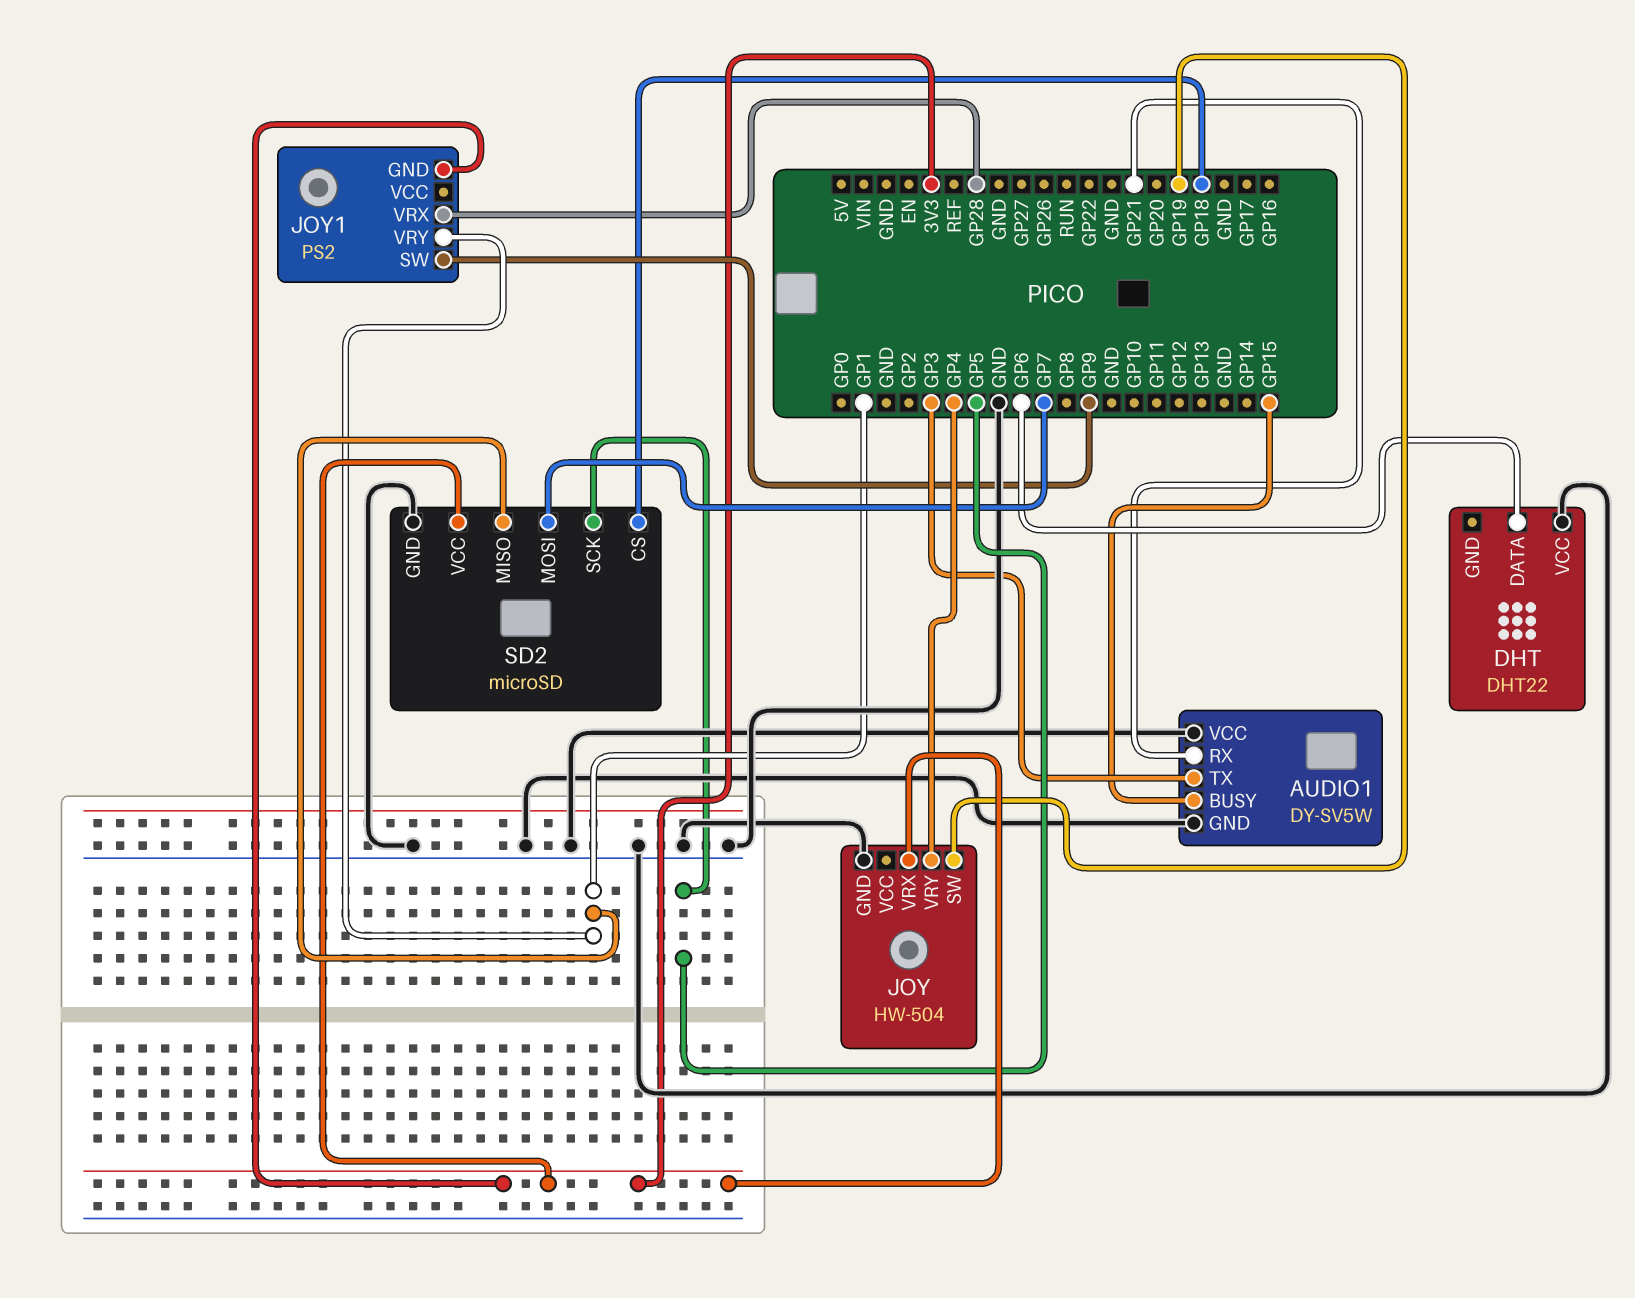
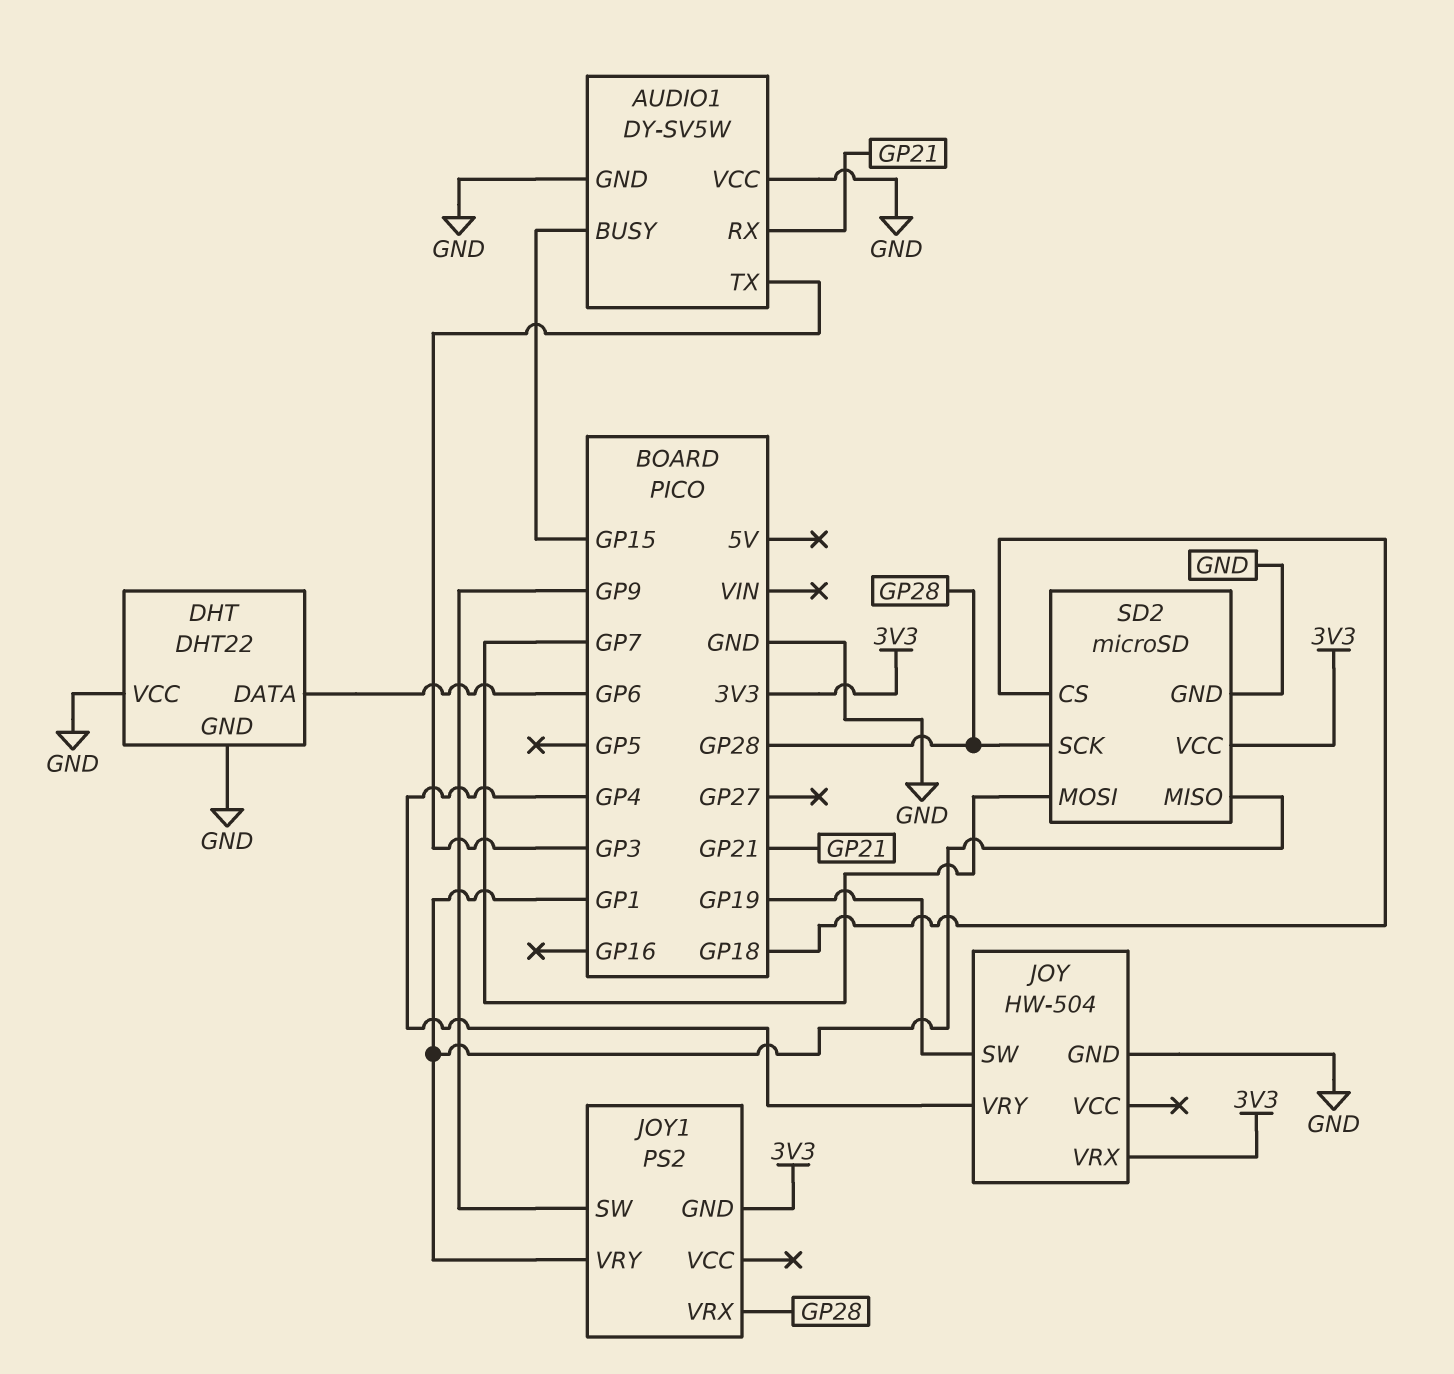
DHT pin GND: none -> GND
SD2 pin SCK: GP5 -> GP28

